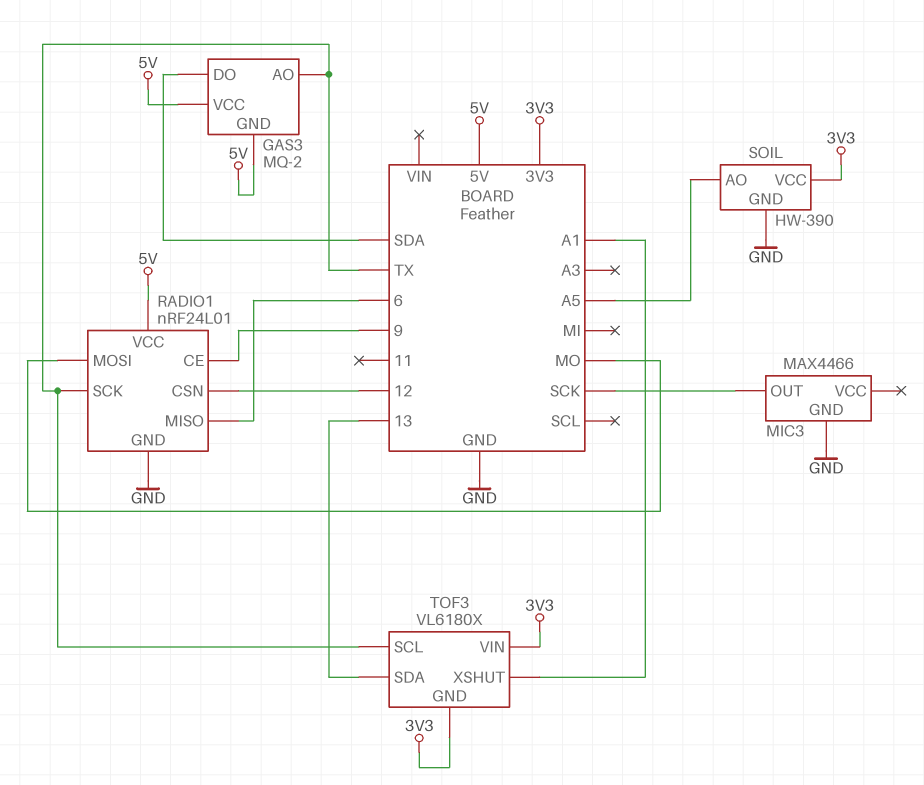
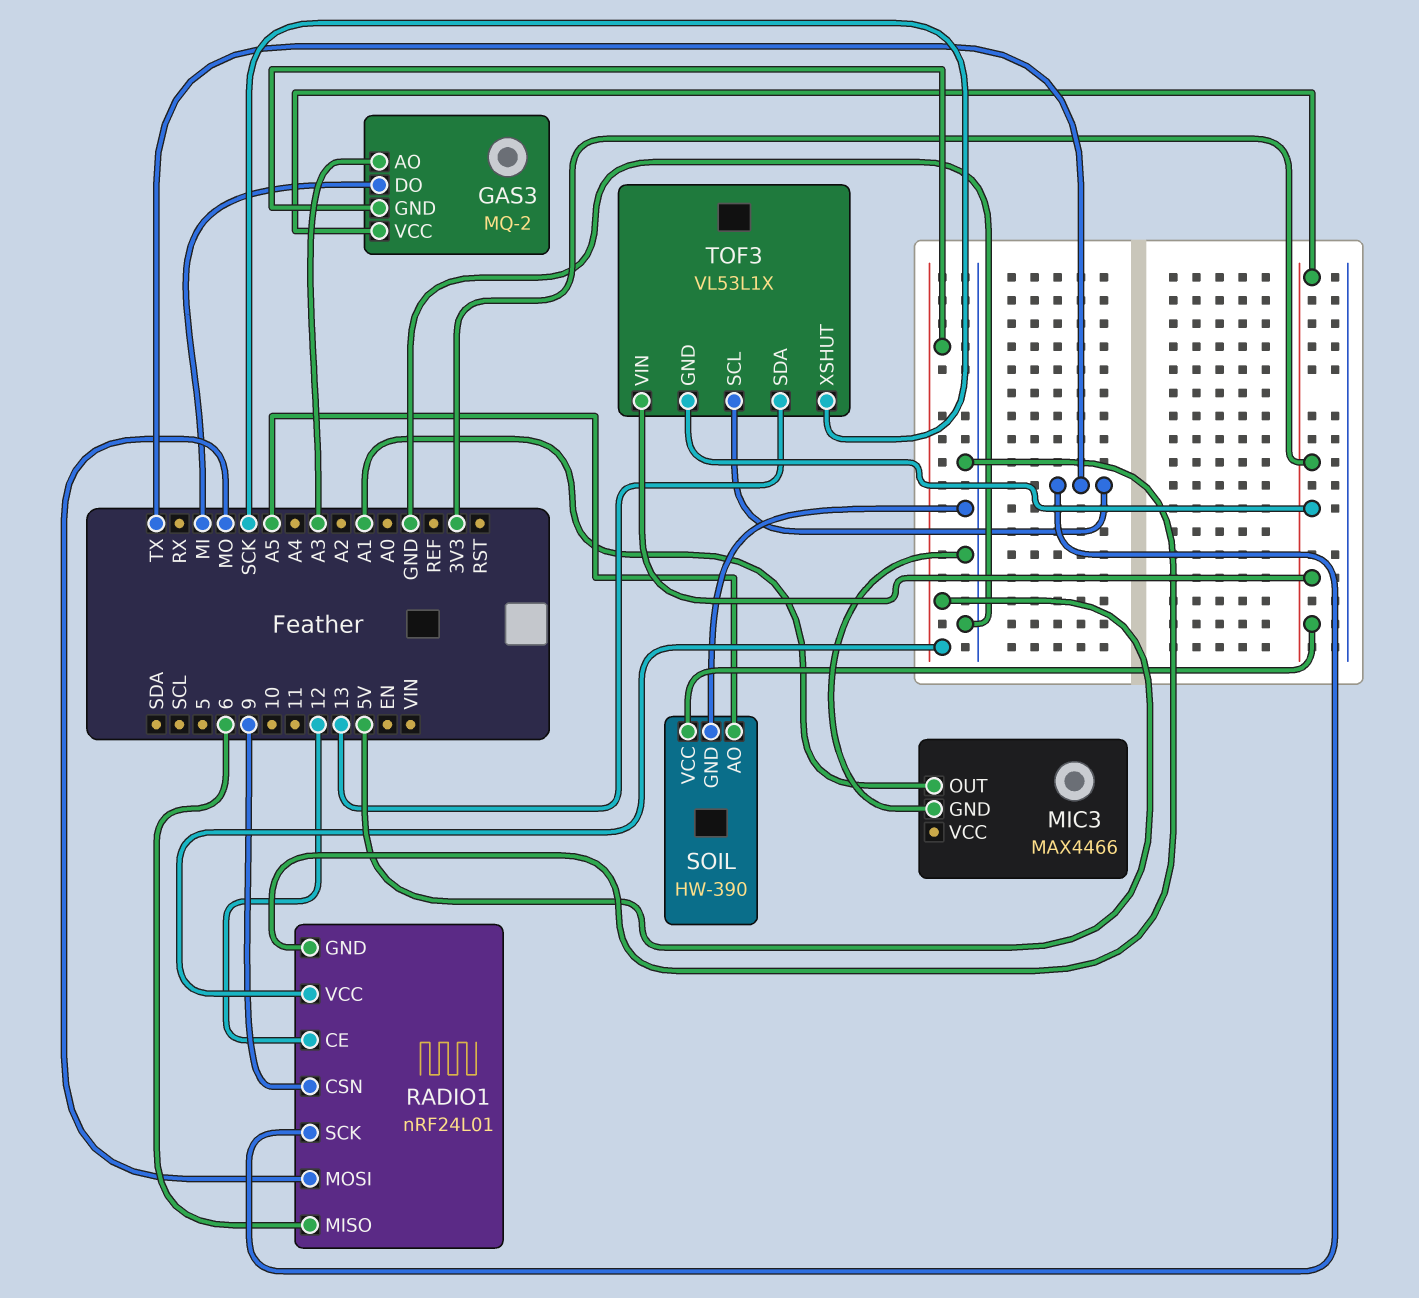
GAS3 pin AO: TX -> A3
GAS3 pin DO: SDA -> MI
GAS3 pin VCC: 5V -> 3V3
MIC3 pin OUT: SCK -> A1
RADIO1 pin CE: 9 -> 12
RADIO1 pin CSN: 12 -> 9
TOF3: VL6180X -> VL53L1X
TOF3 pin XSHUT: A1 -> SCK

